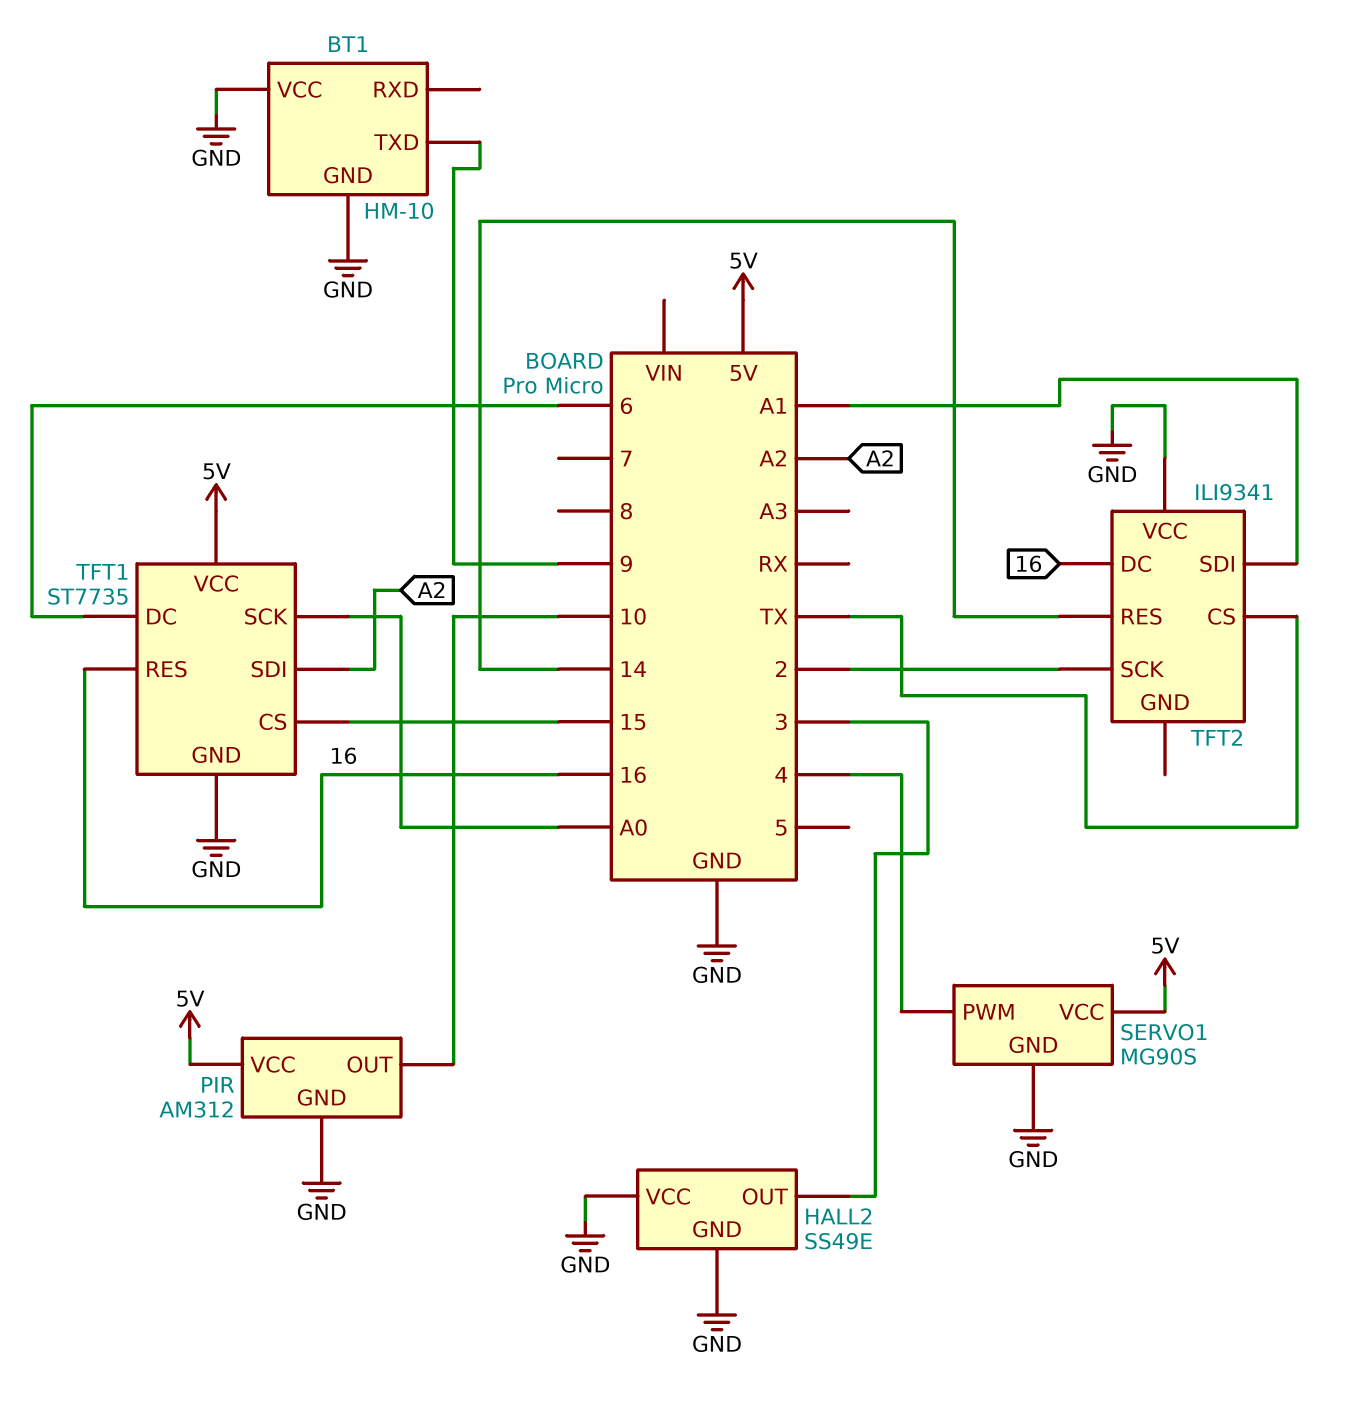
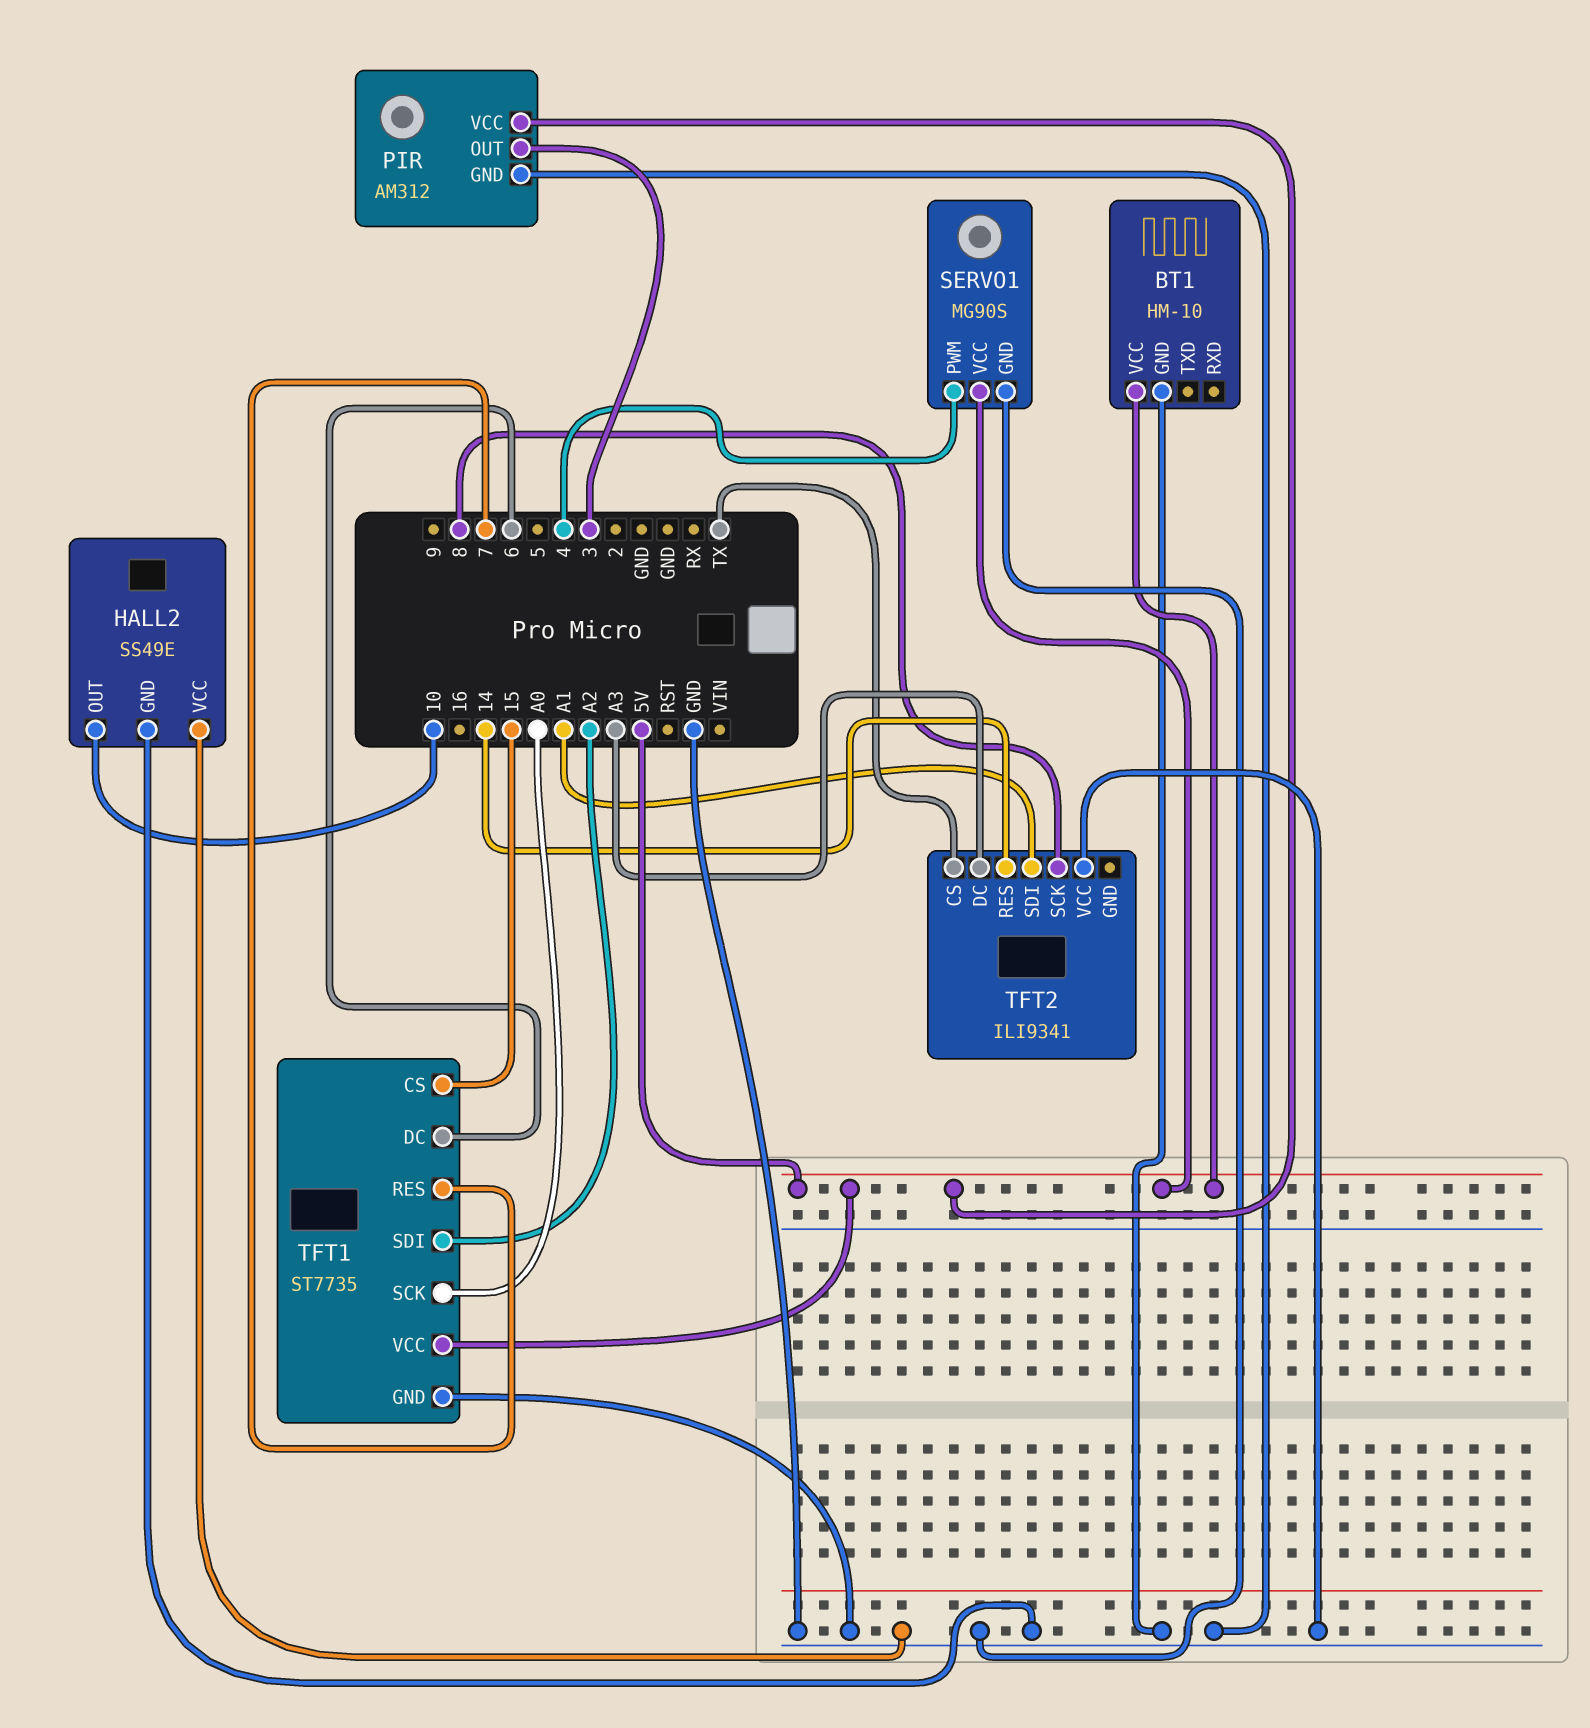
BT1 pin TXD: 9 -> none
BT1 pin VCC: GND -> 5V
HALL2 pin OUT: 3 -> 10
PIR pin OUT: 10 -> 3
TFT1 pin RES: 16 -> 7
TFT2 pin DC: 16 -> A3
TFT2 pin SCK: 2 -> 8

